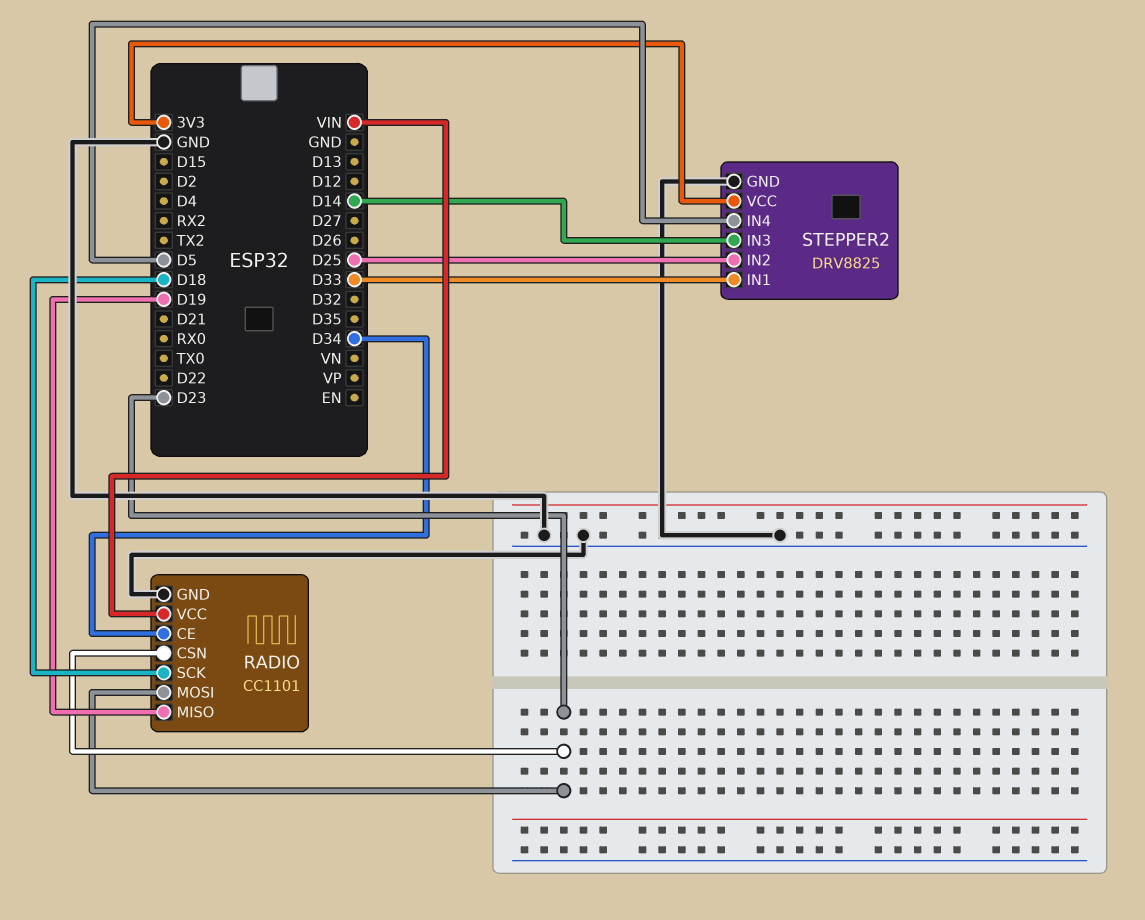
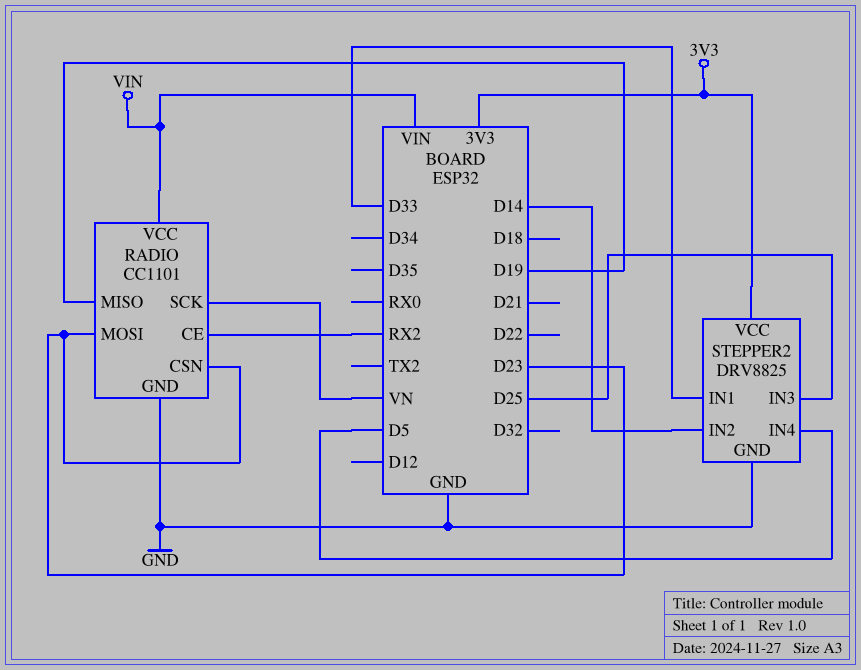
RADIO pin CE: D34 -> RX2
RADIO pin SCK: D18 -> VN
STEPPER2 pin IN2: D25 -> D14
STEPPER2 pin IN3: D14 -> D25

